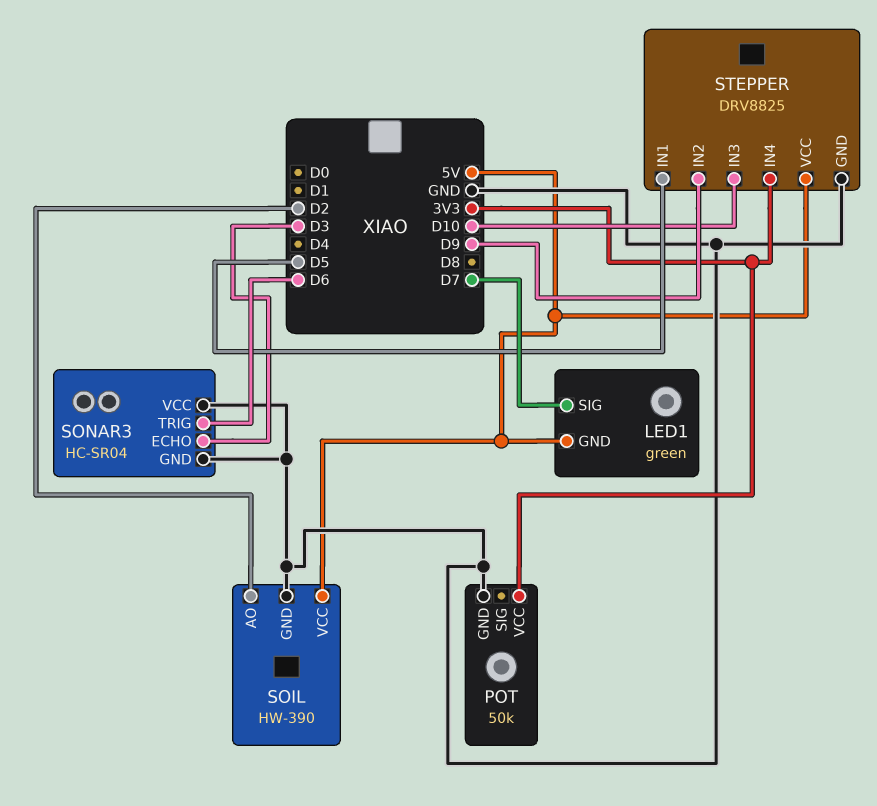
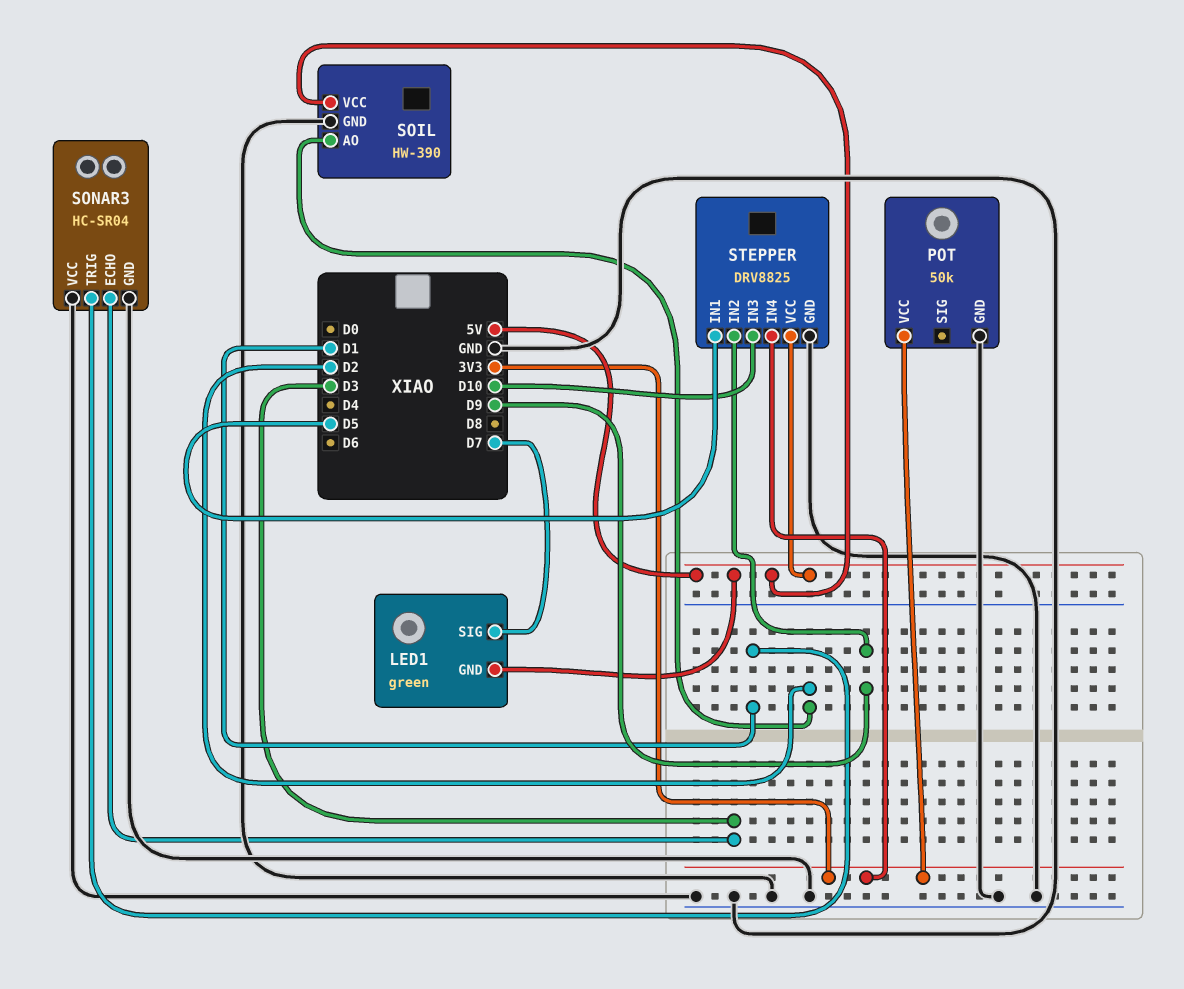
SONAR3 pin TRIG: D6 -> D1

